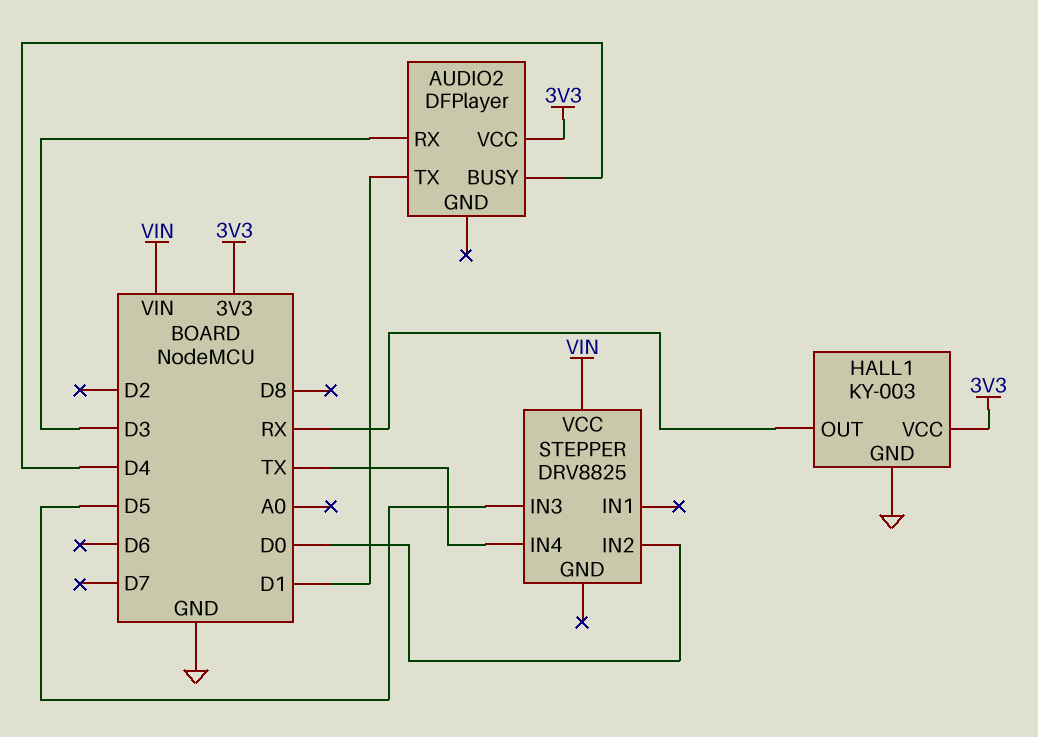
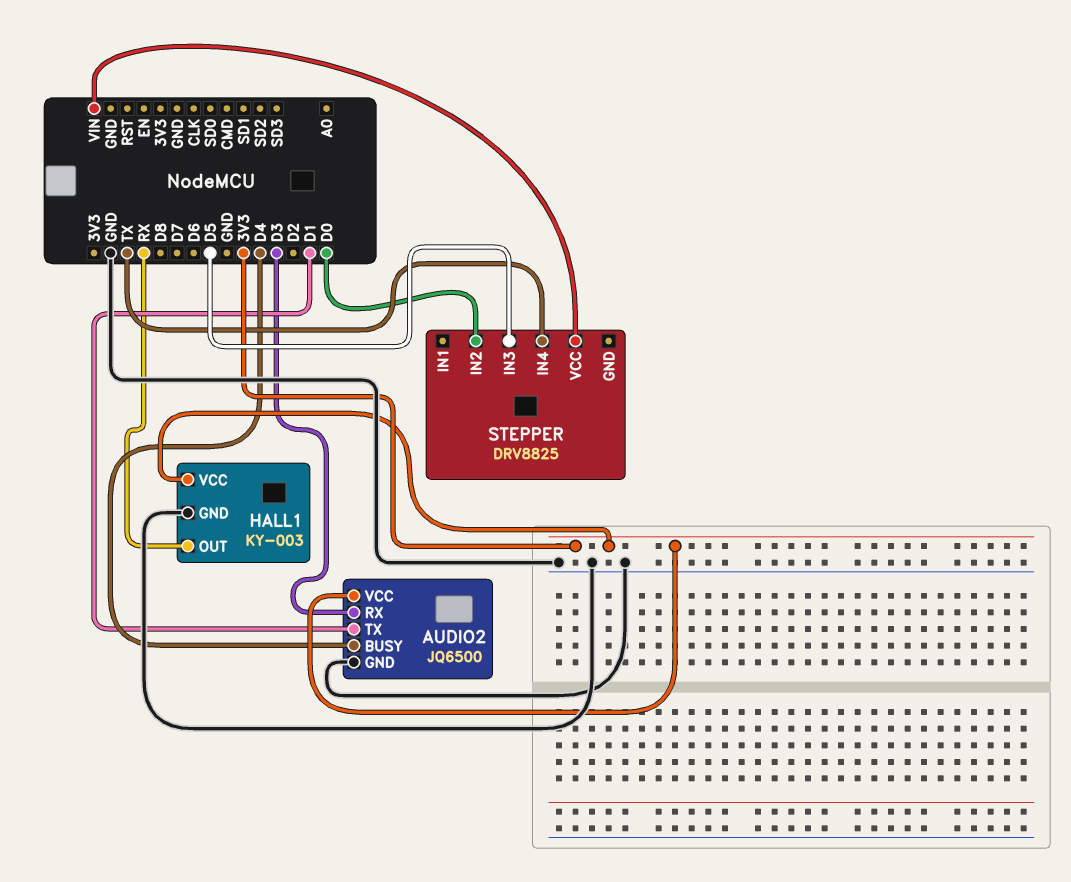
AUDIO2: DFPlayer -> JQ6500
AUDIO2 pin GND: none -> GND

